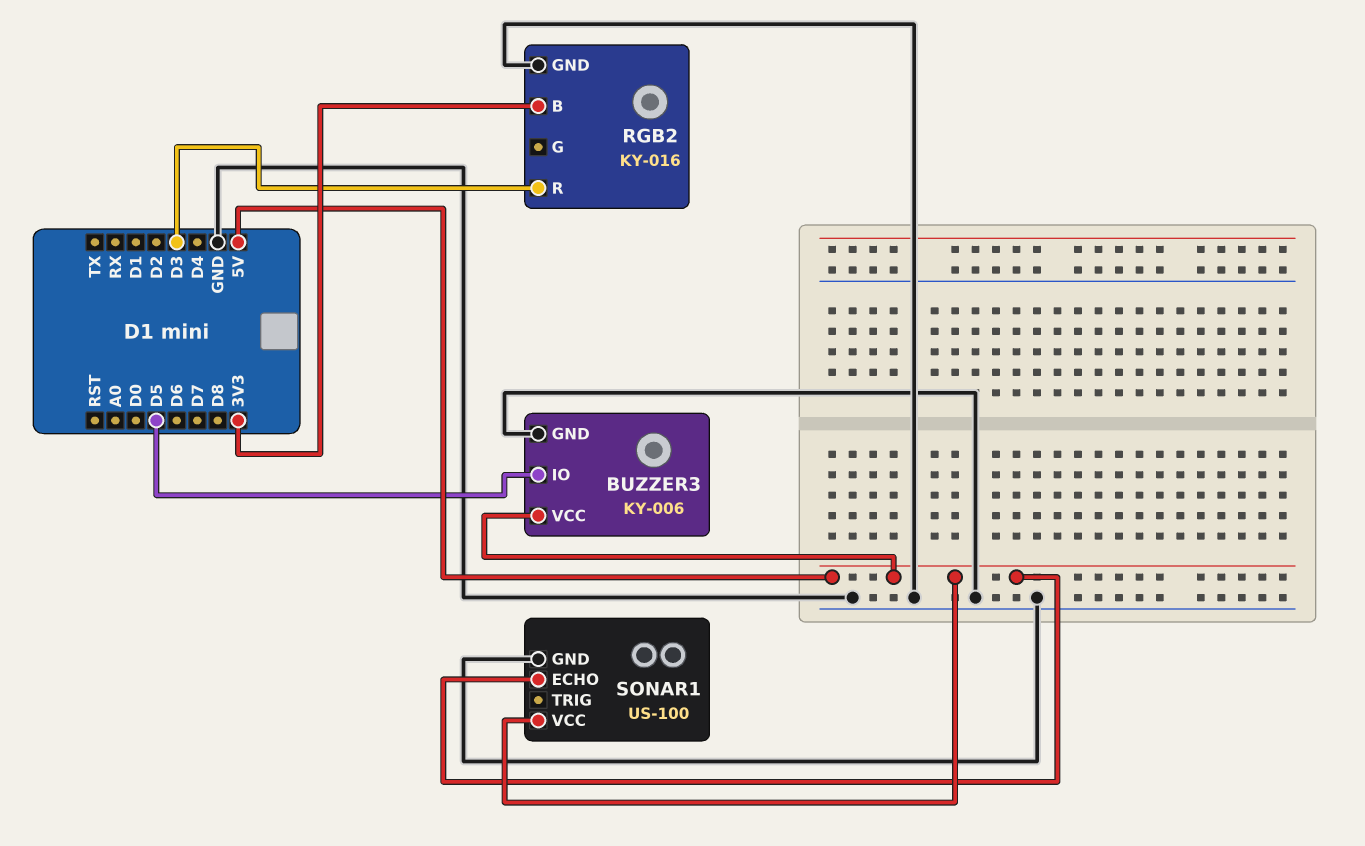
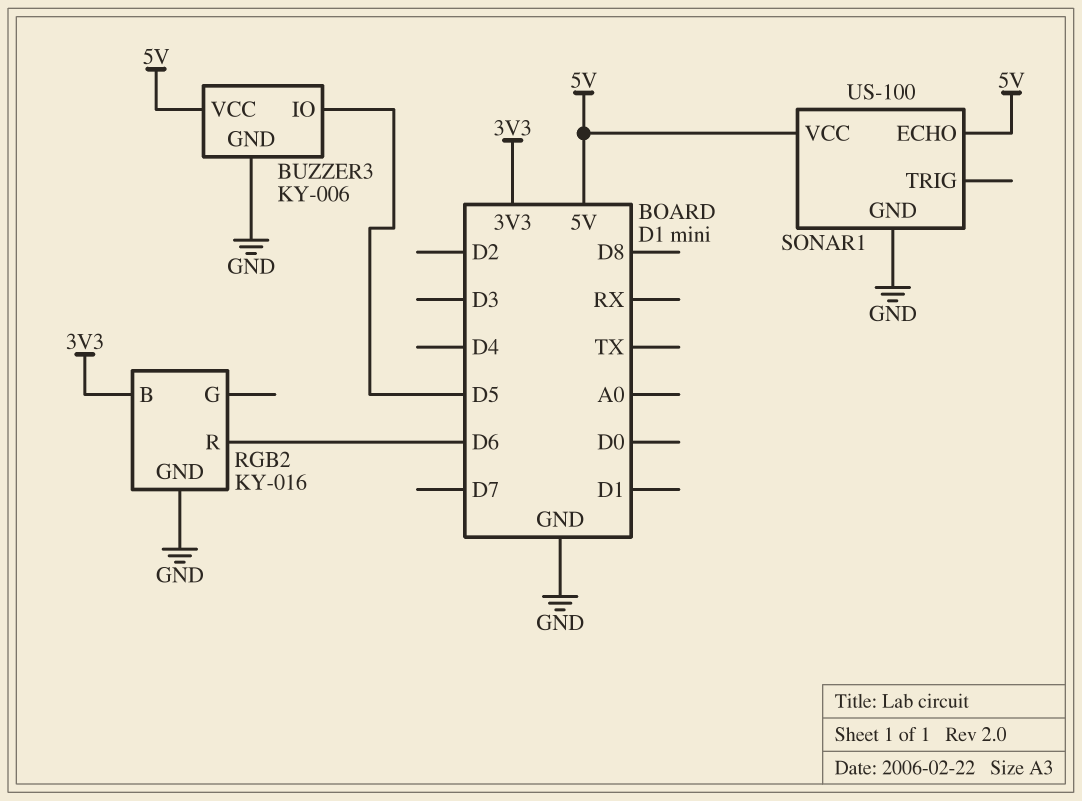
RGB2 pin R: D3 -> D6

